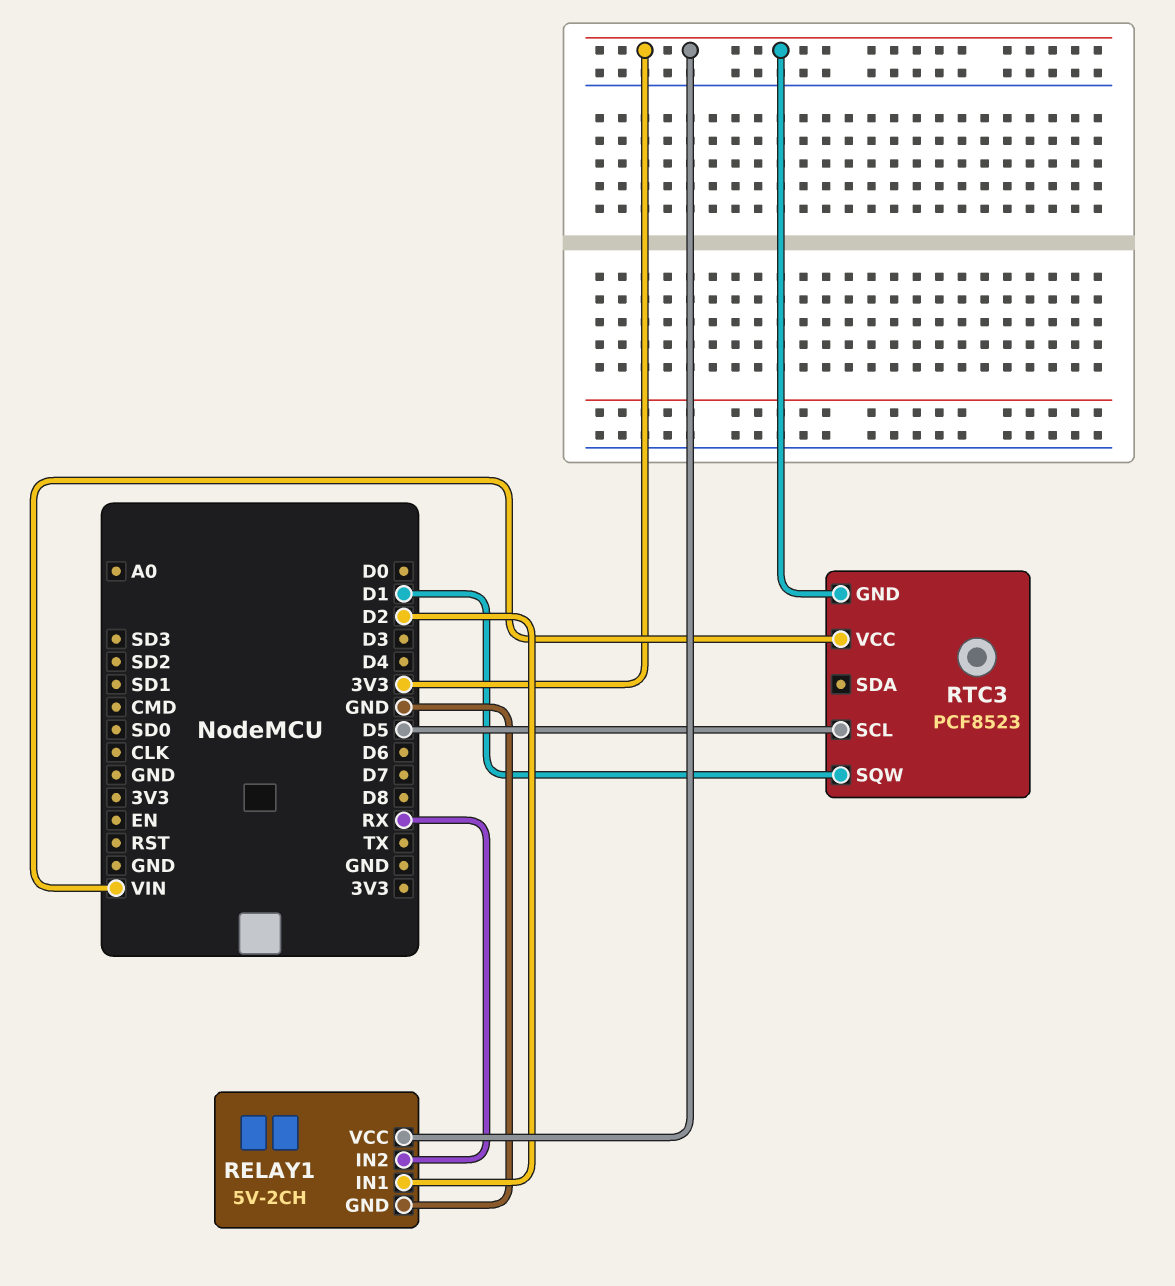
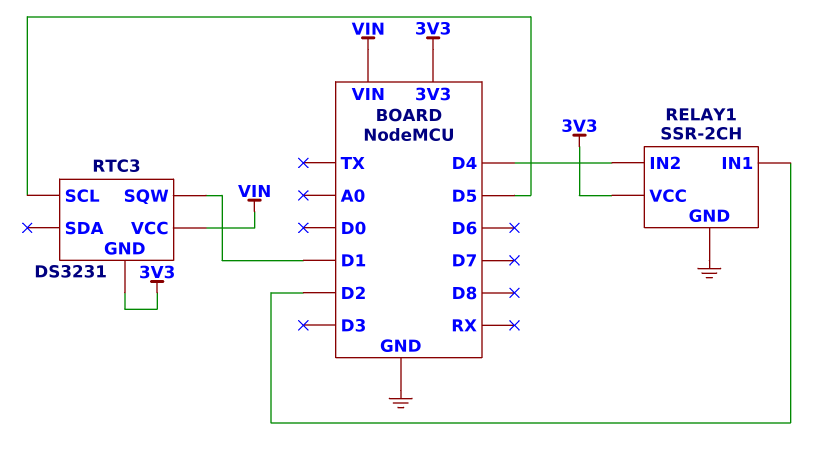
RELAY1: 5V-2CH -> SSR-2CH
RELAY1 pin IN2: RX -> D4
RTC3: PCF8523 -> DS3231

